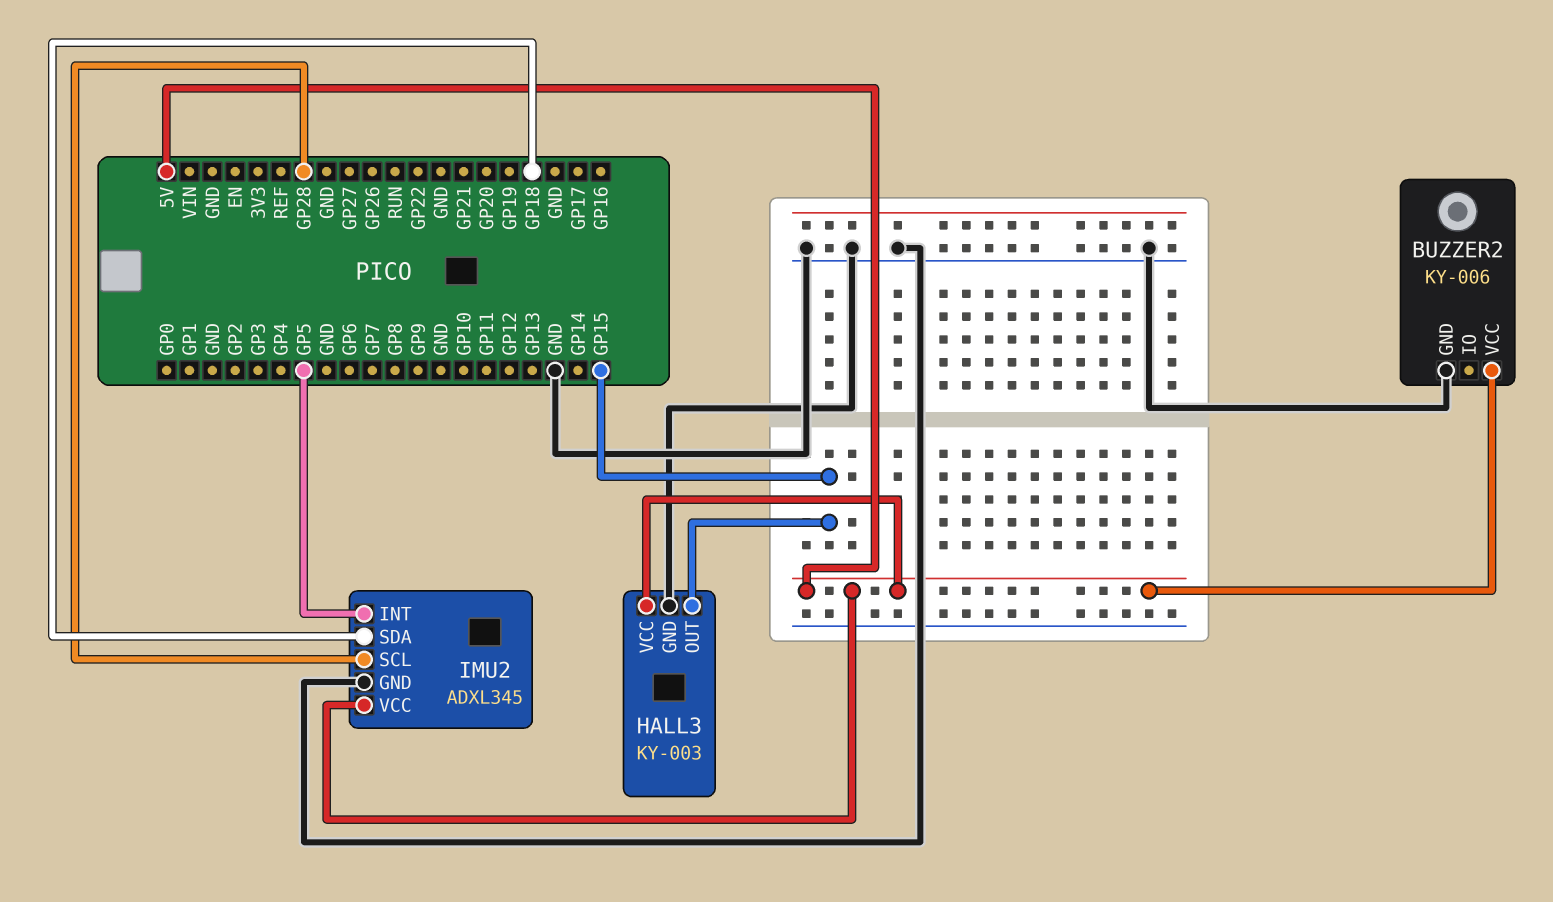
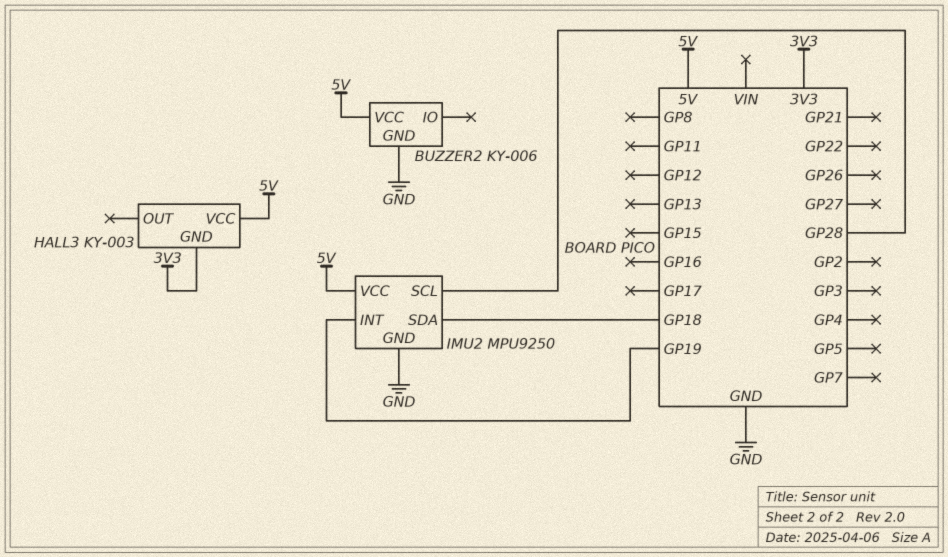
HALL3 pin GND: GND -> 3V3
HALL3 pin OUT: GP15 -> none
IMU2: ADXL345 -> MPU9250
IMU2 pin INT: GP5 -> GP19

